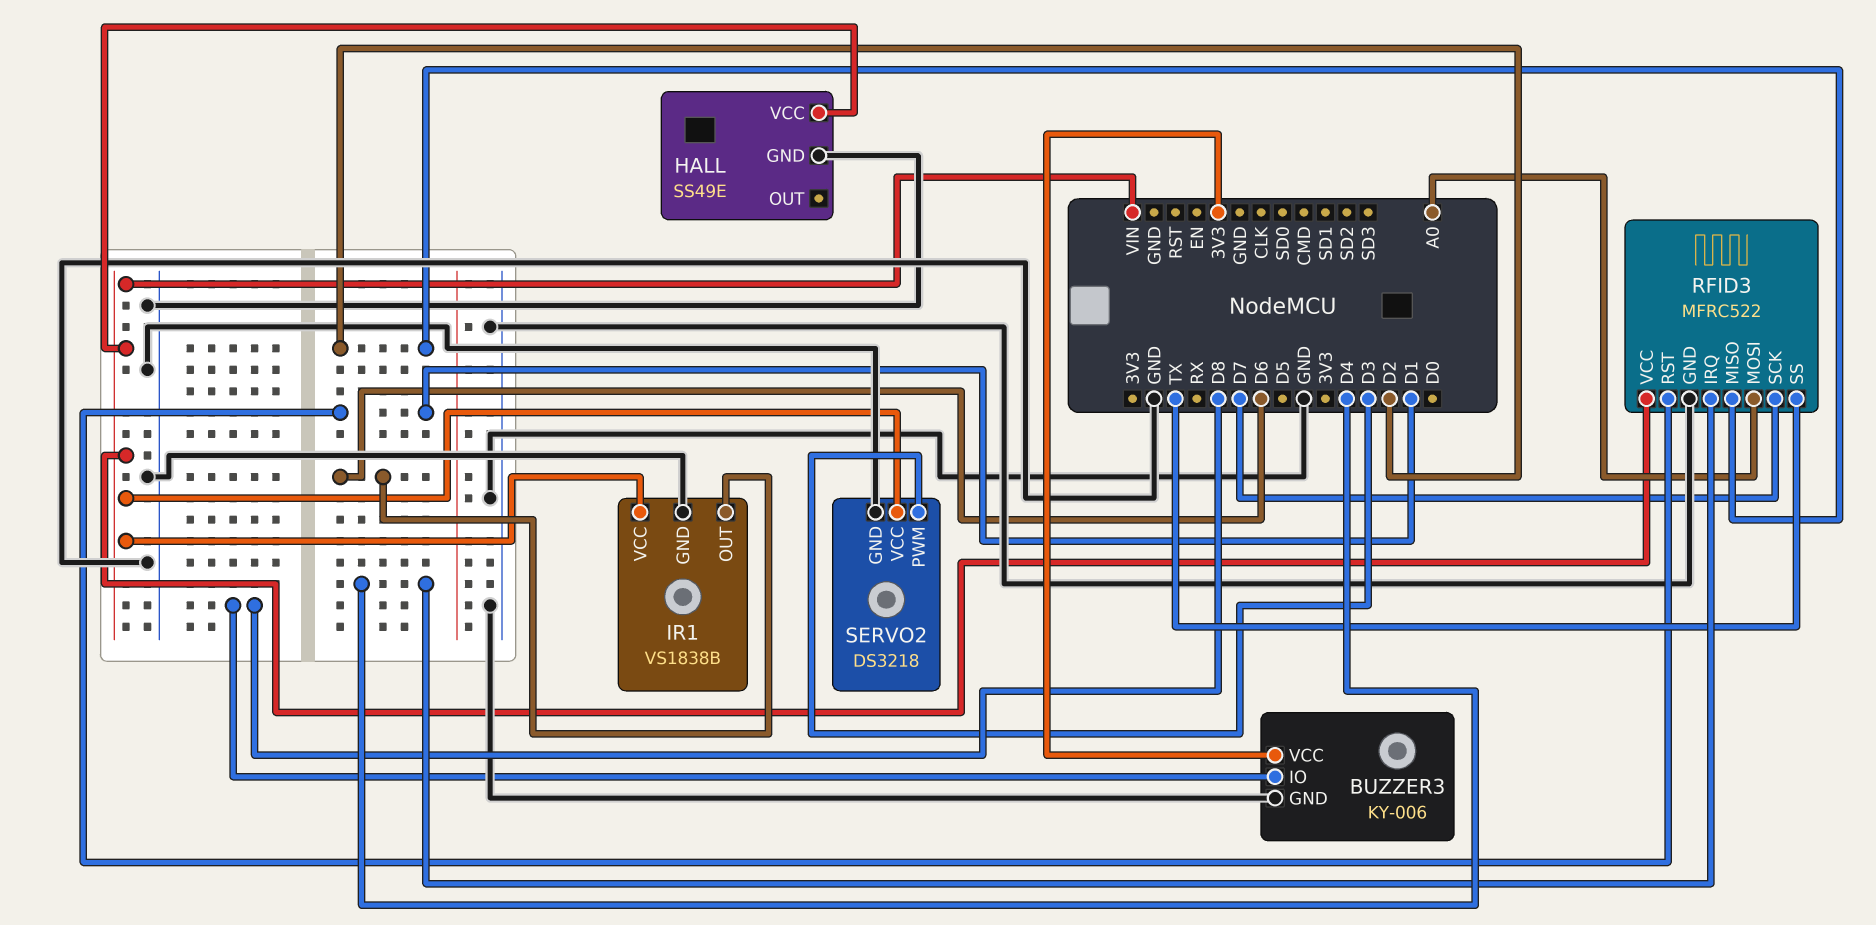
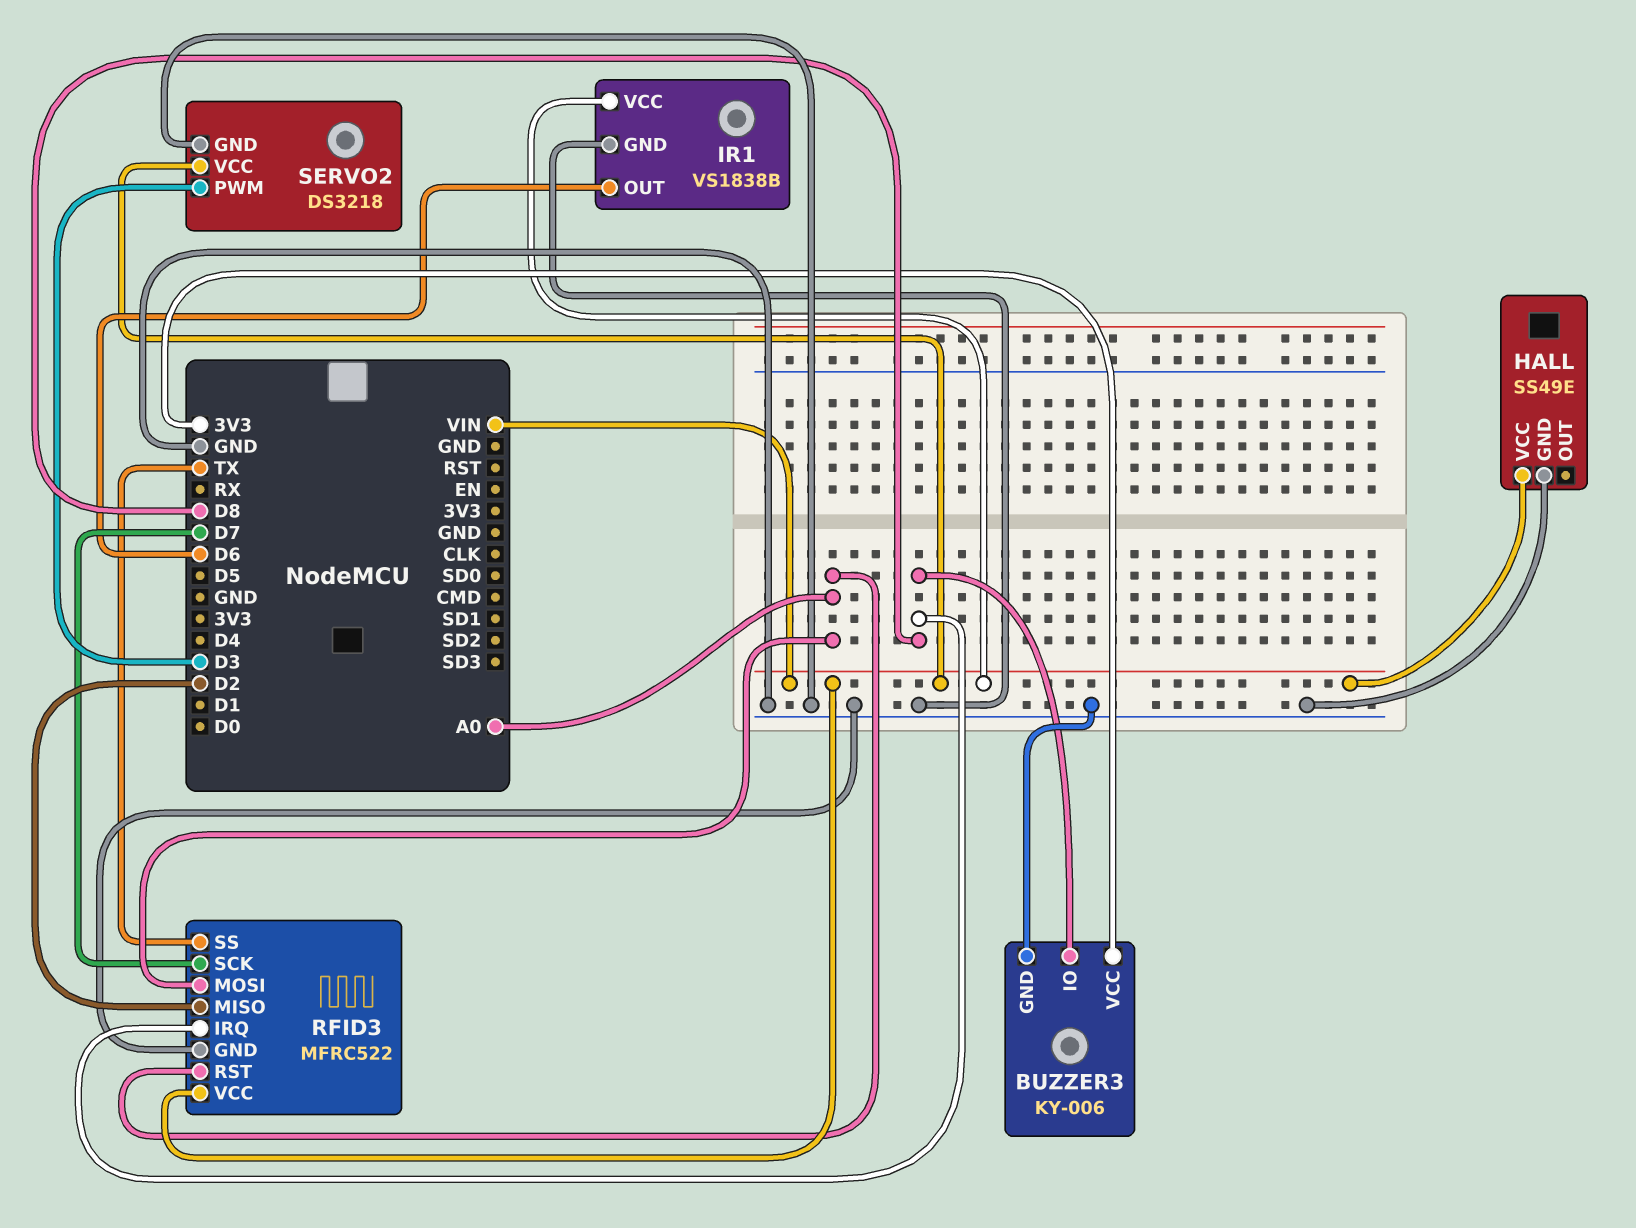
RFID3 pin IRQ: D4 -> D8
RFID3 pin RST: D1 -> A0

